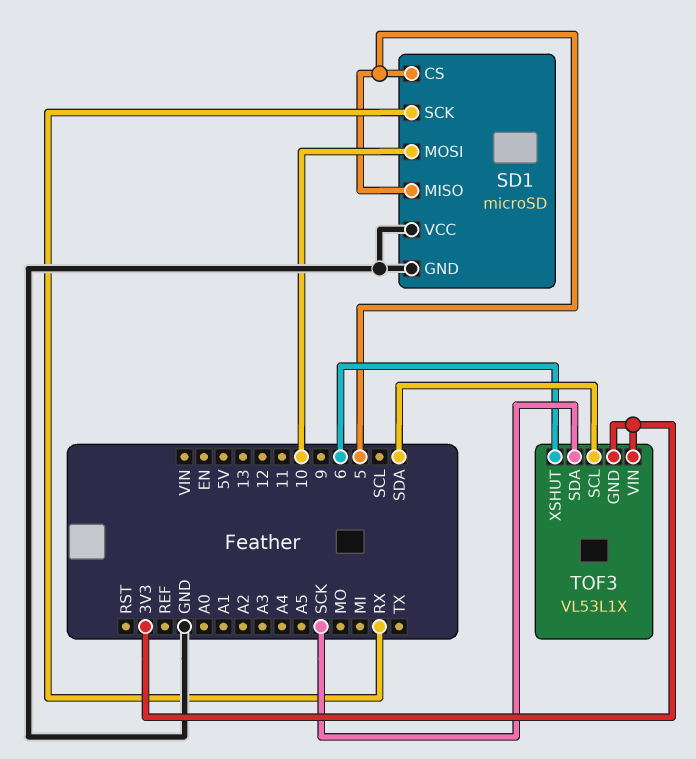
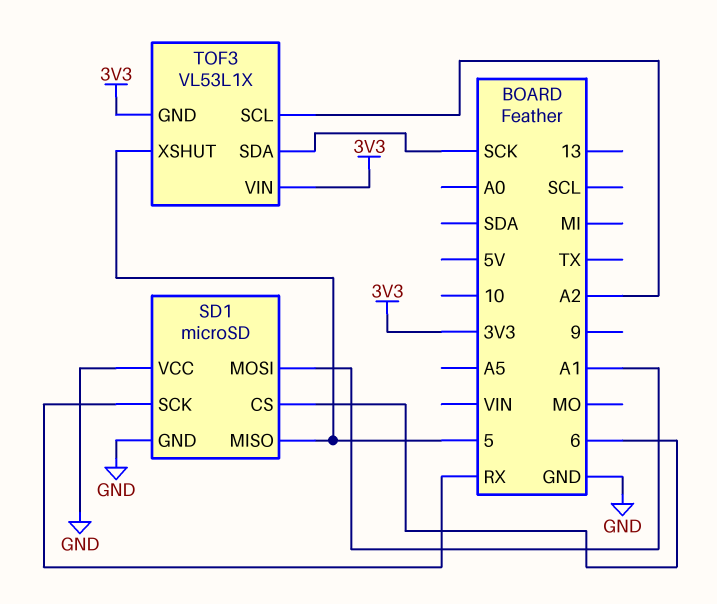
SD1 pin CS: 5 -> 6
SD1 pin MOSI: 10 -> A1
TOF3 pin SCL: SDA -> A2
TOF3 pin XSHUT: 6 -> 5

